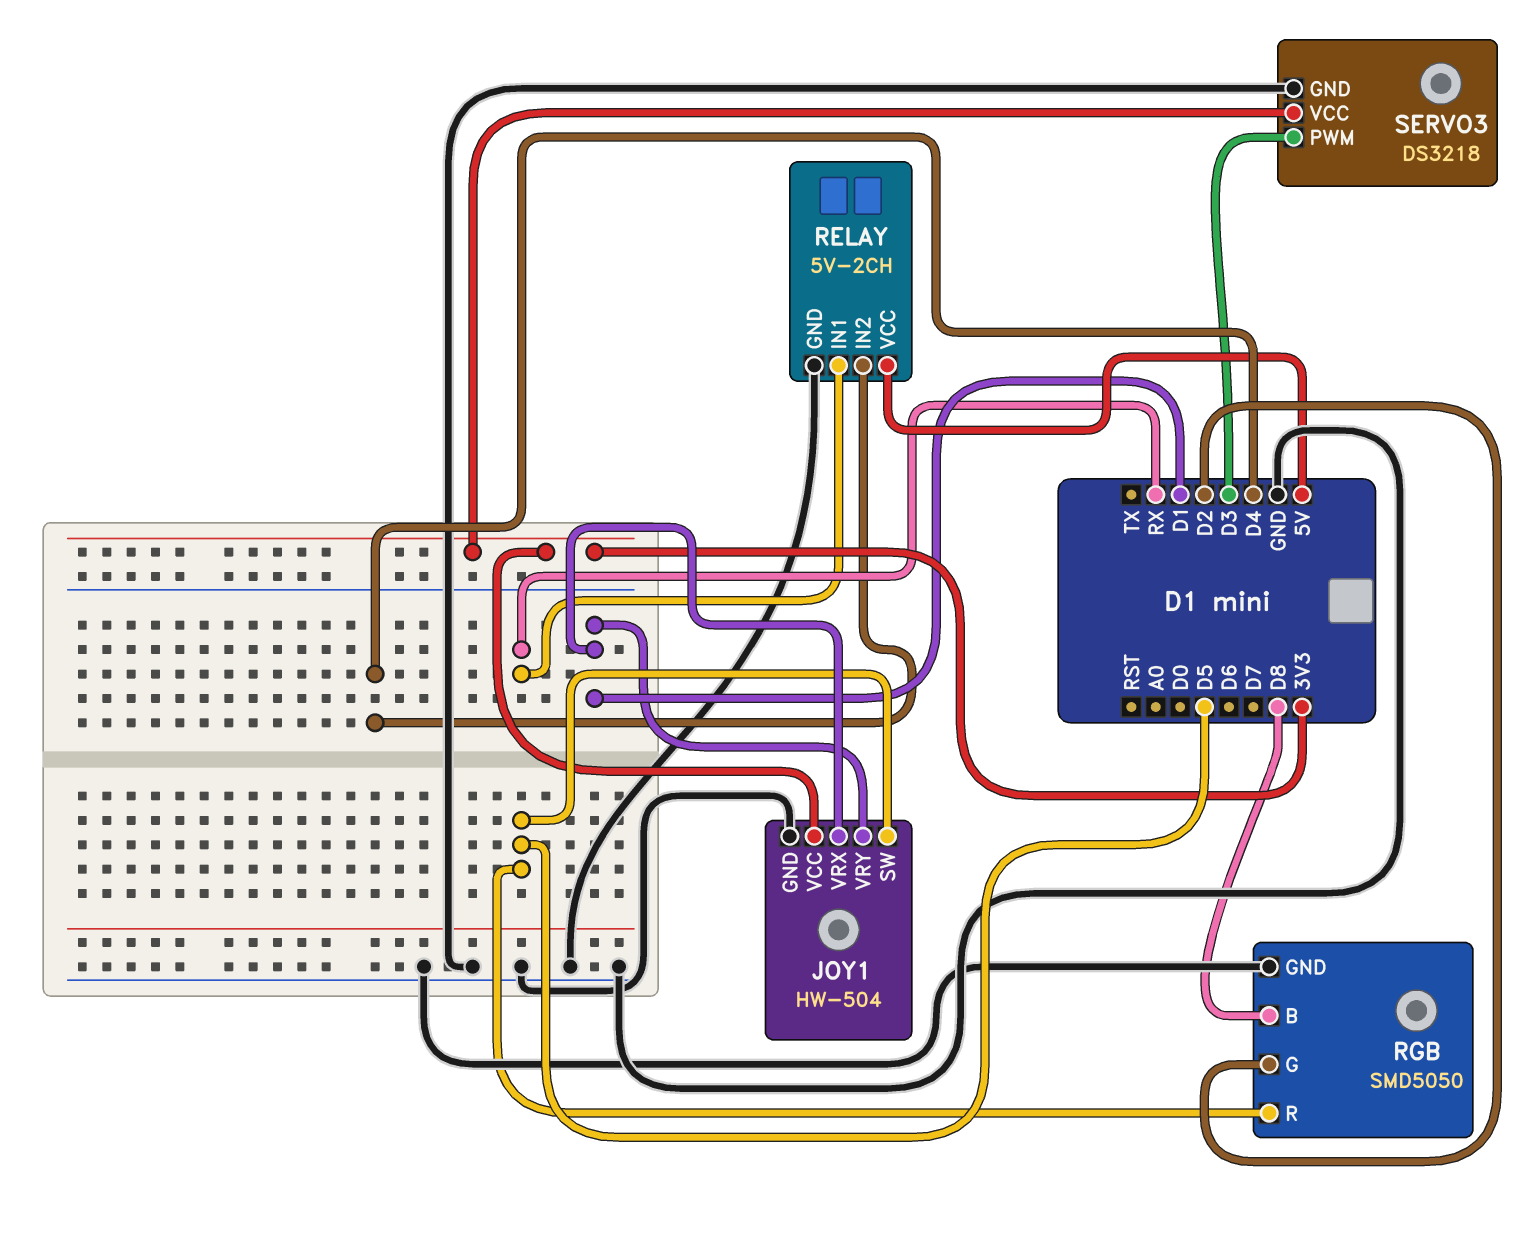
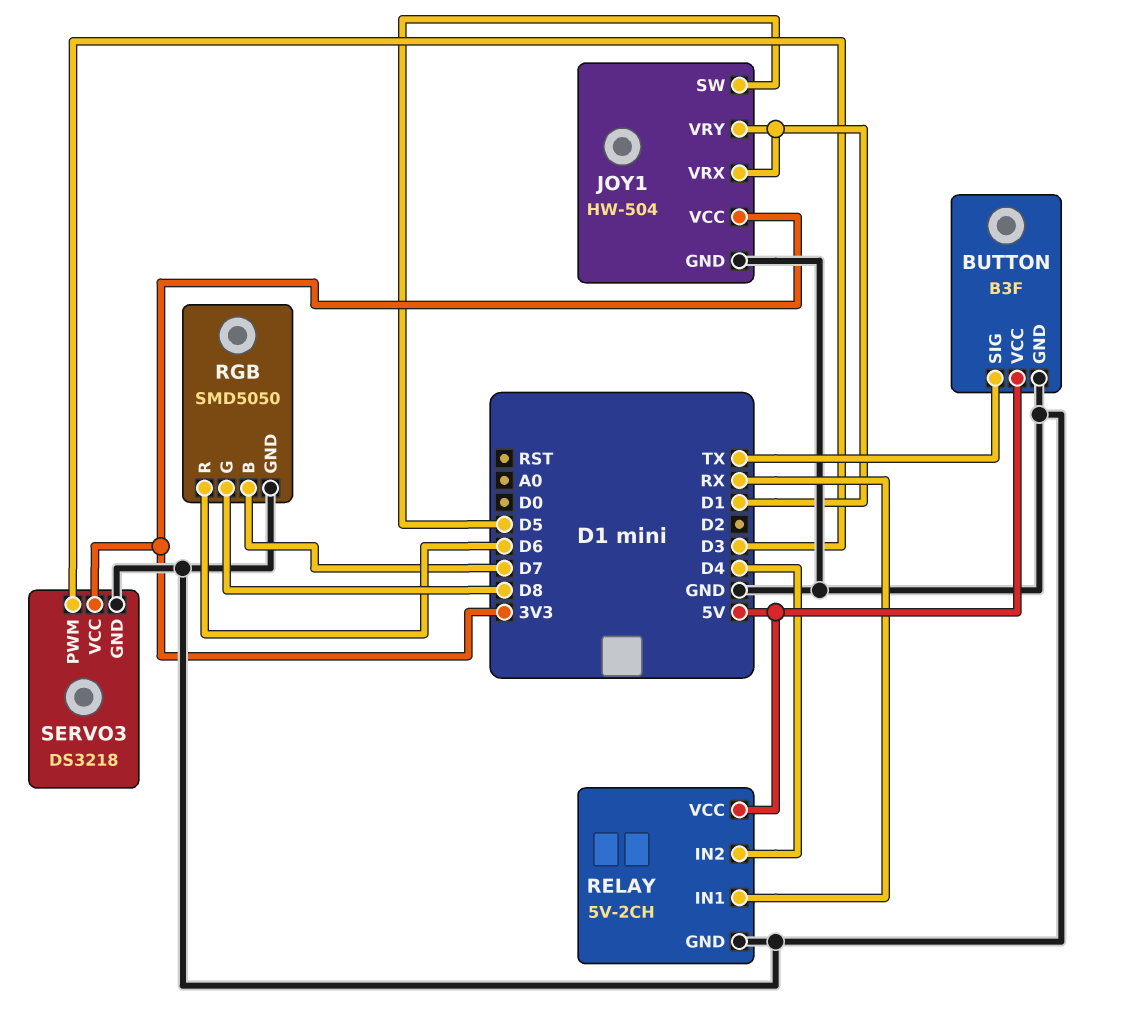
BUTTON: none -> B3F
BUTTON pin GND: none -> GND
BUTTON pin SIG: none -> TX
BUTTON pin VCC: none -> 5V
RGB pin B: D8 -> D7
RGB pin G: D2 -> D8
RGB pin R: D5 -> D6

